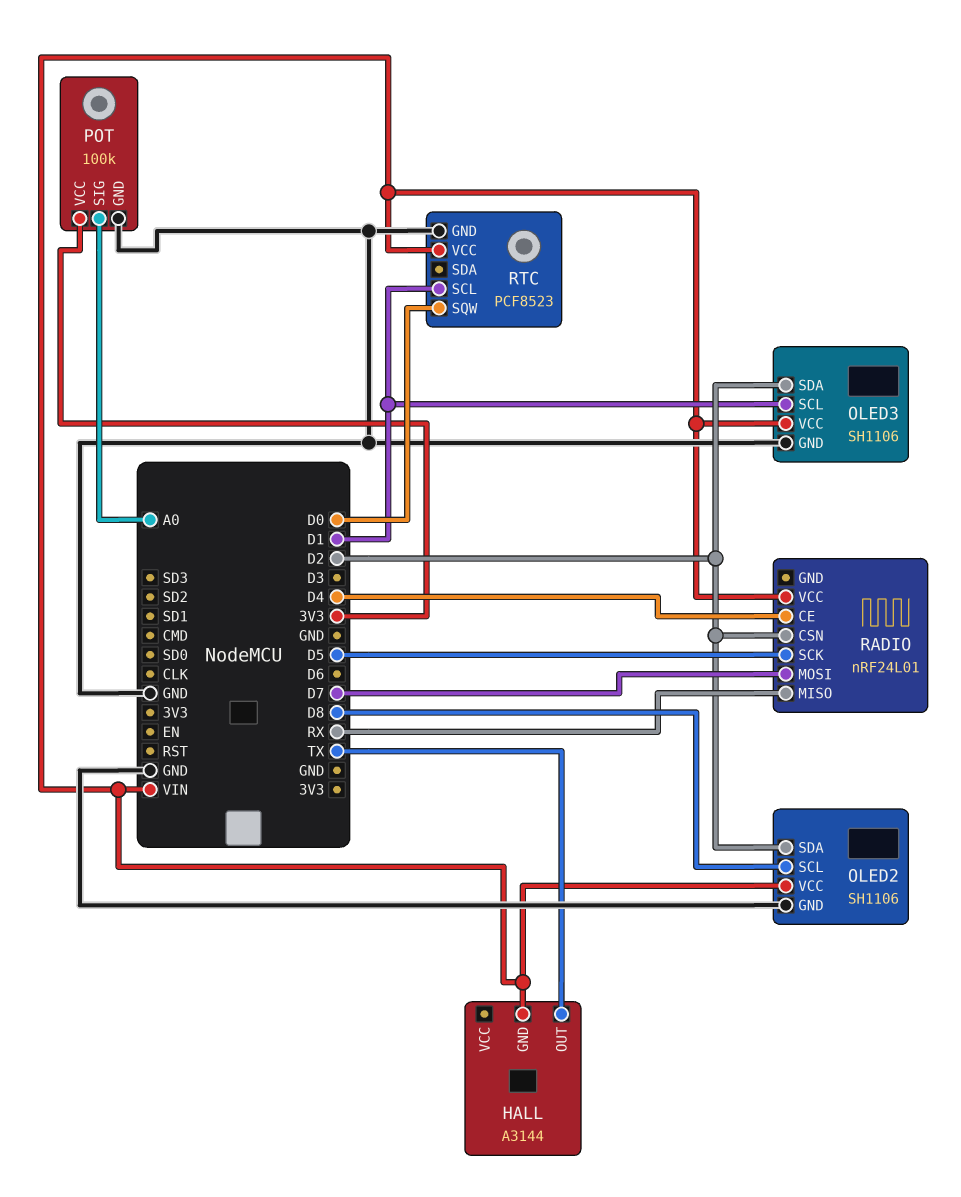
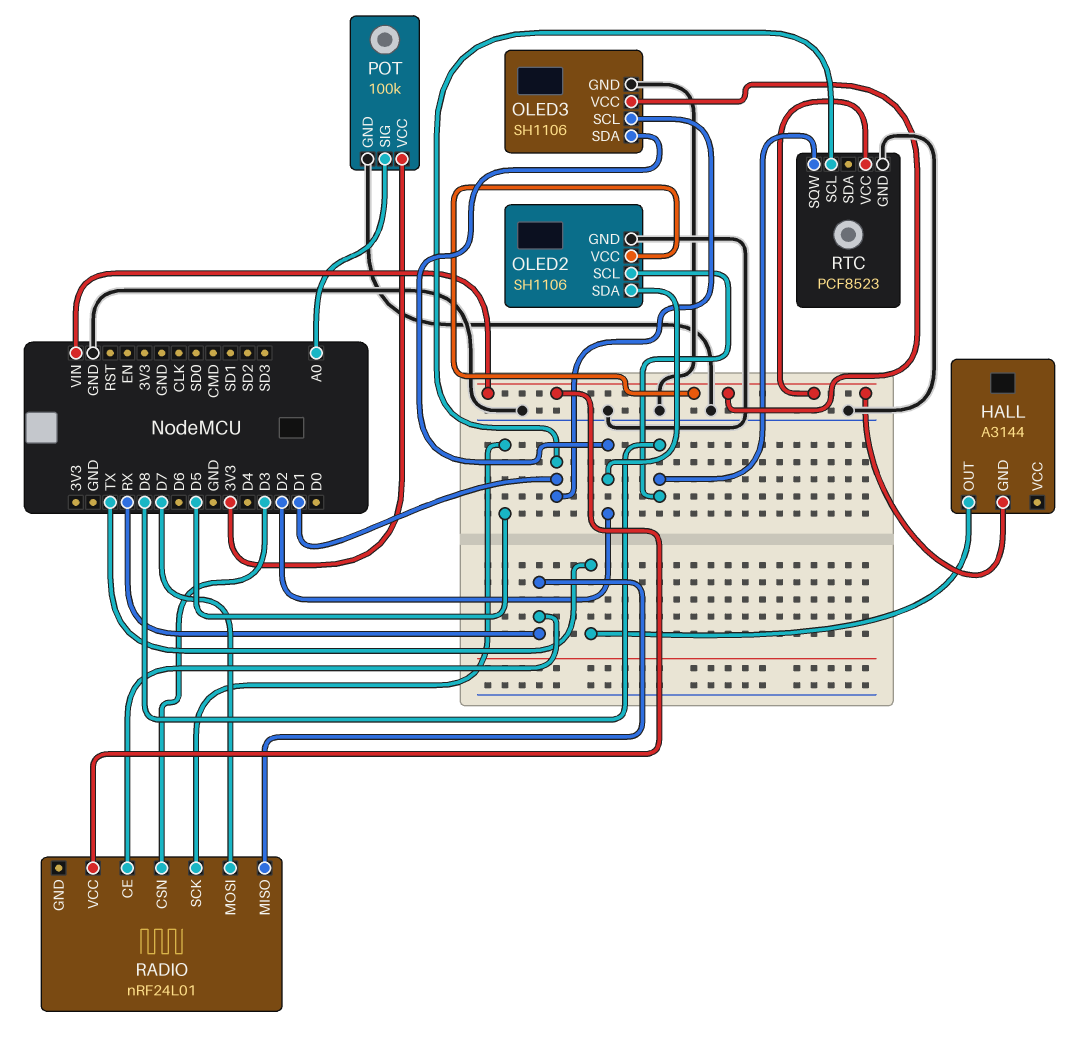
RADIO pin CE: D4 -> RX
RADIO pin CSN: D2 -> D3
RTC pin SQW: D0 -> D8

